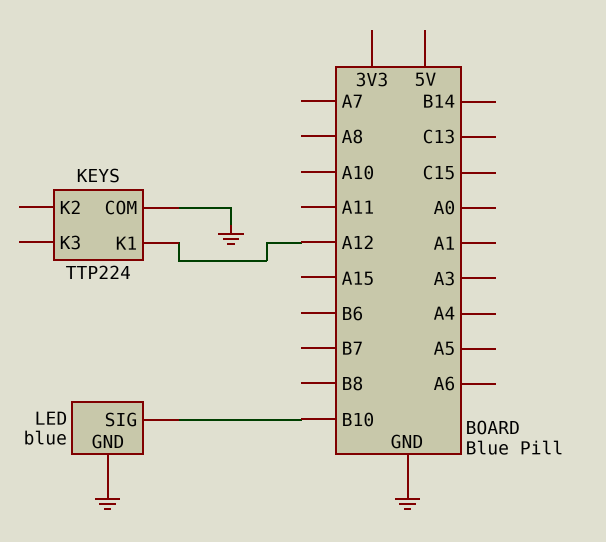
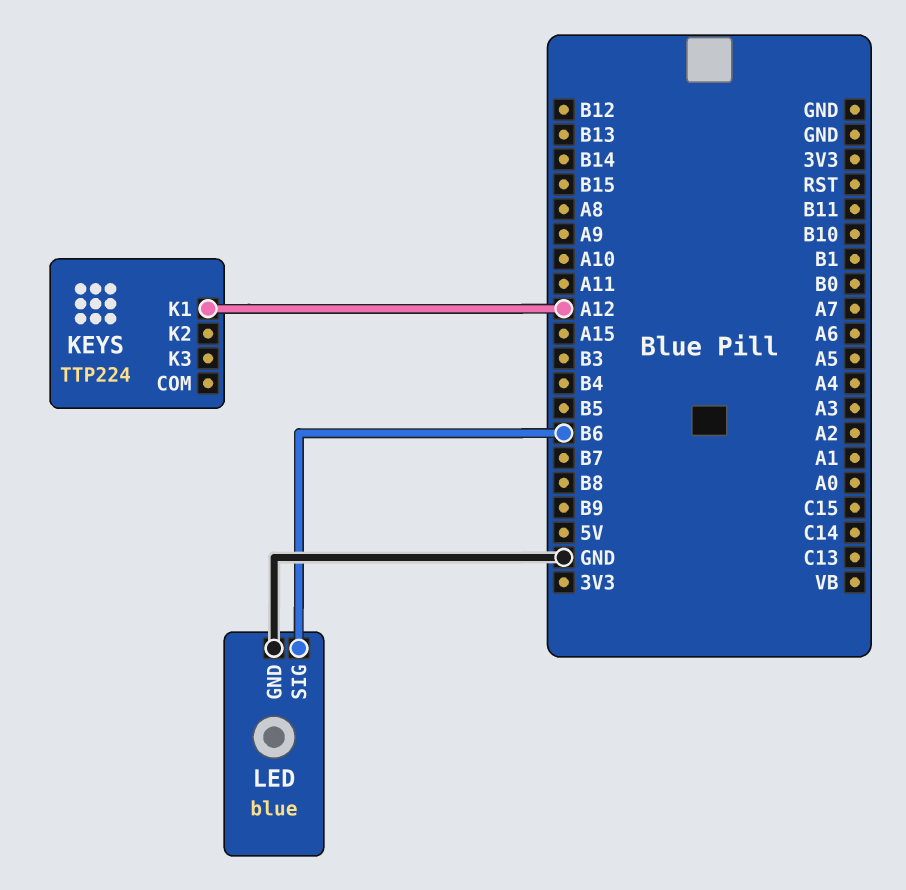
KEYS pin COM: GND -> none
LED pin SIG: B10 -> B6

